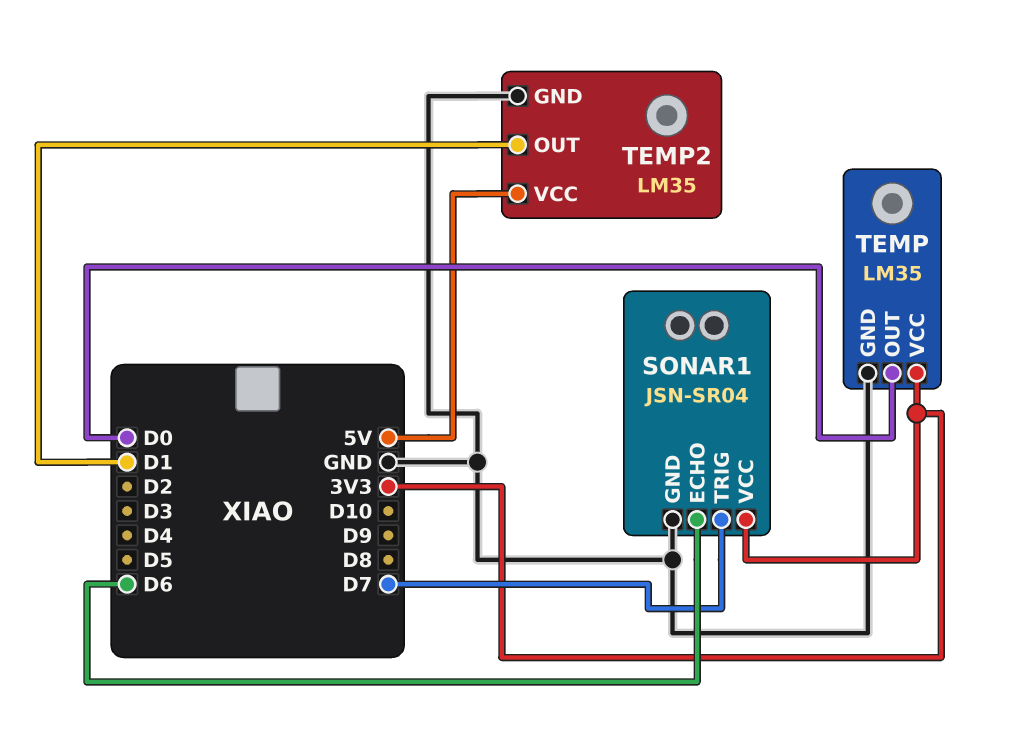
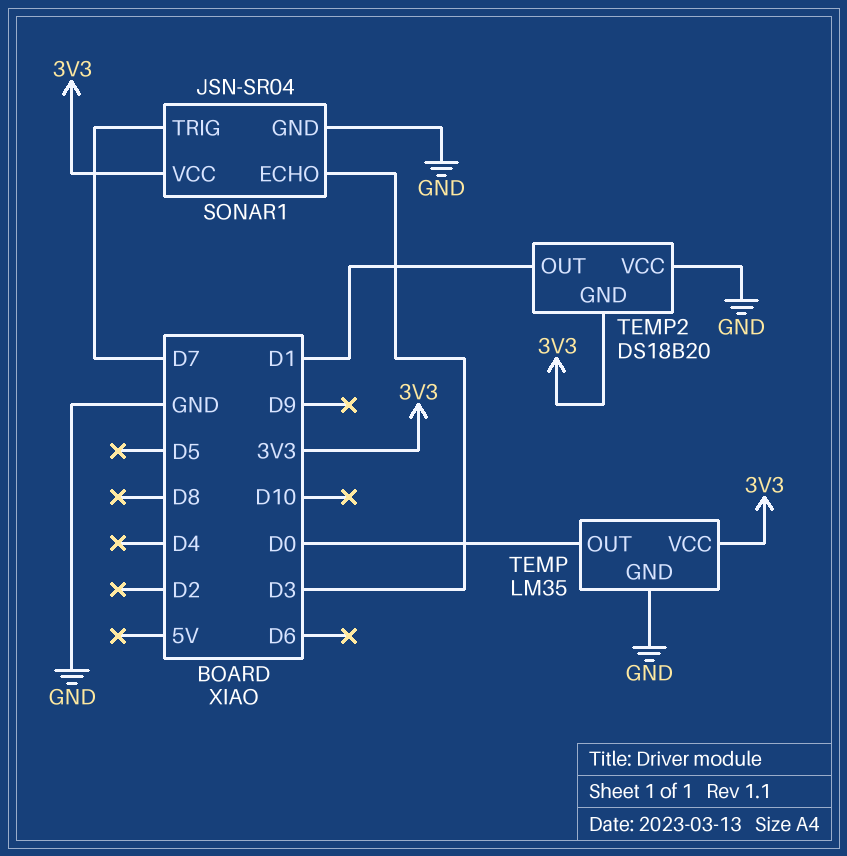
SONAR1 pin ECHO: D6 -> D3
TEMP2: LM35 -> DS18B20
TEMP2 pin GND: GND -> 3V3
TEMP2 pin VCC: 5V -> GND

